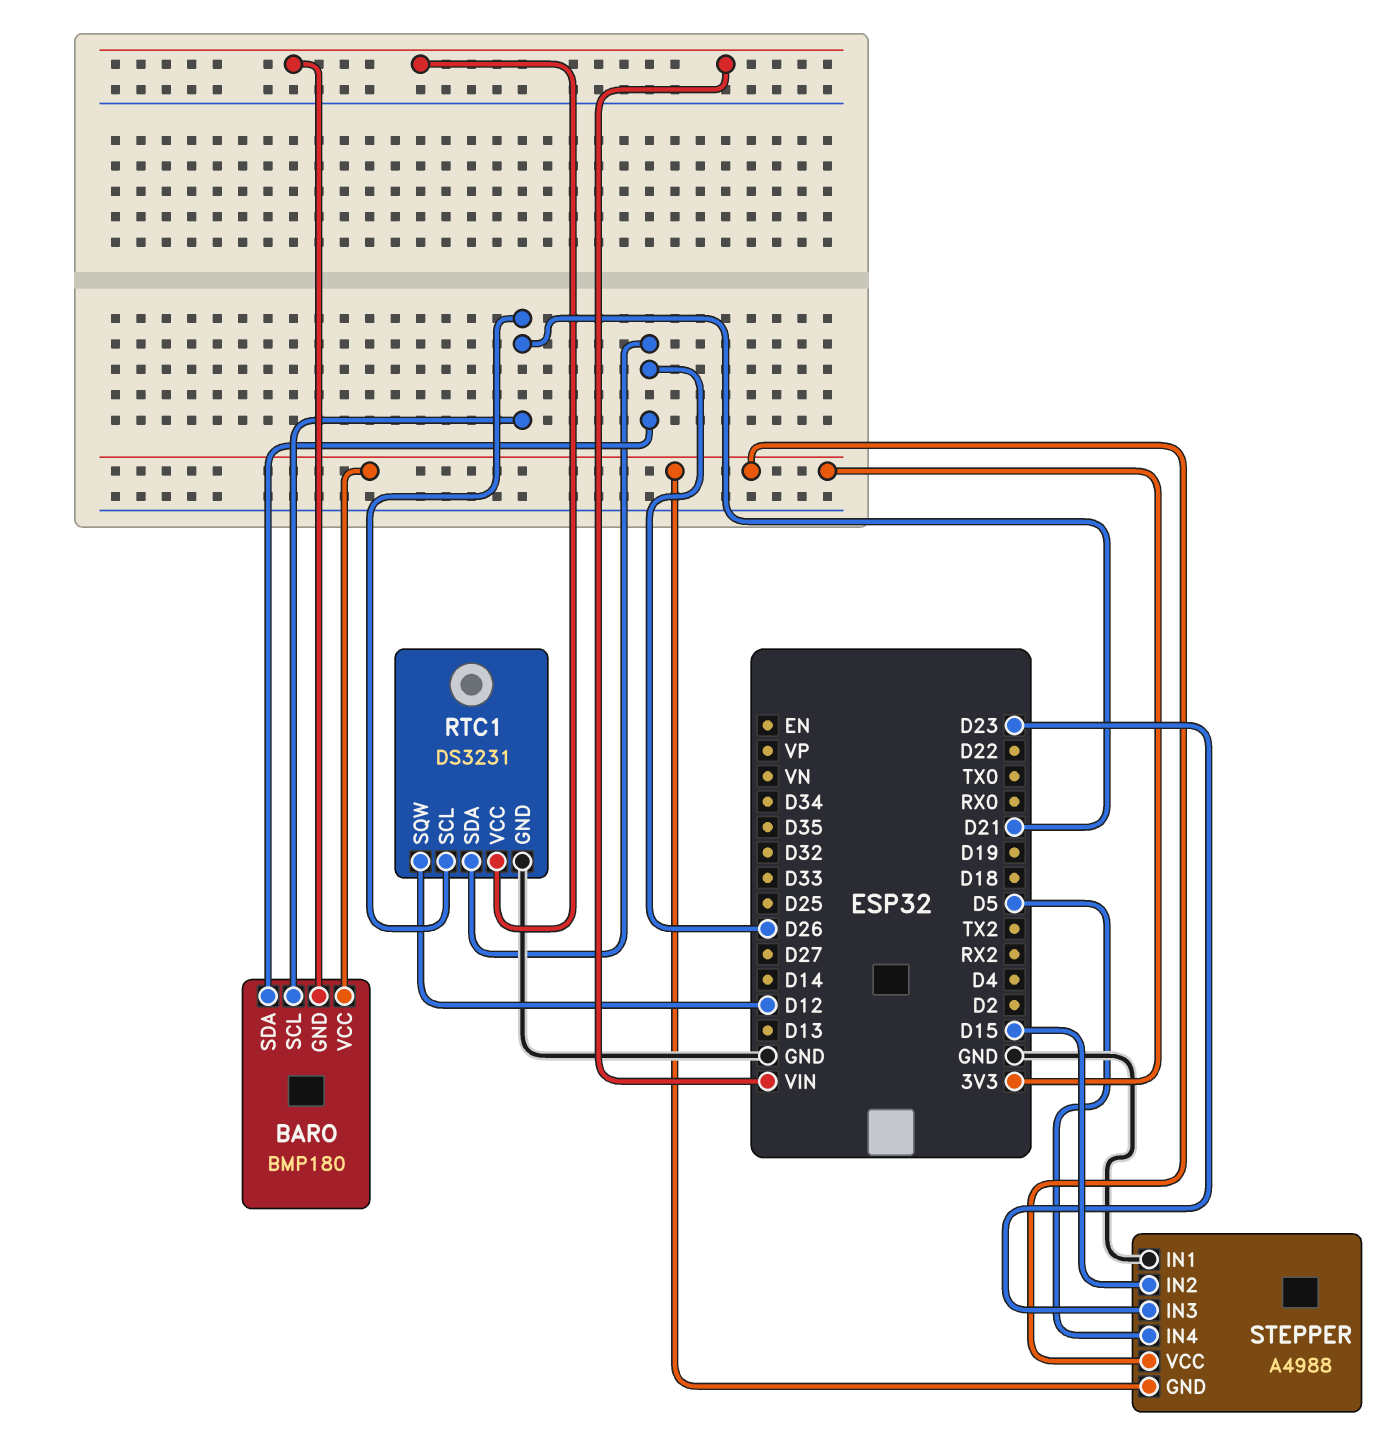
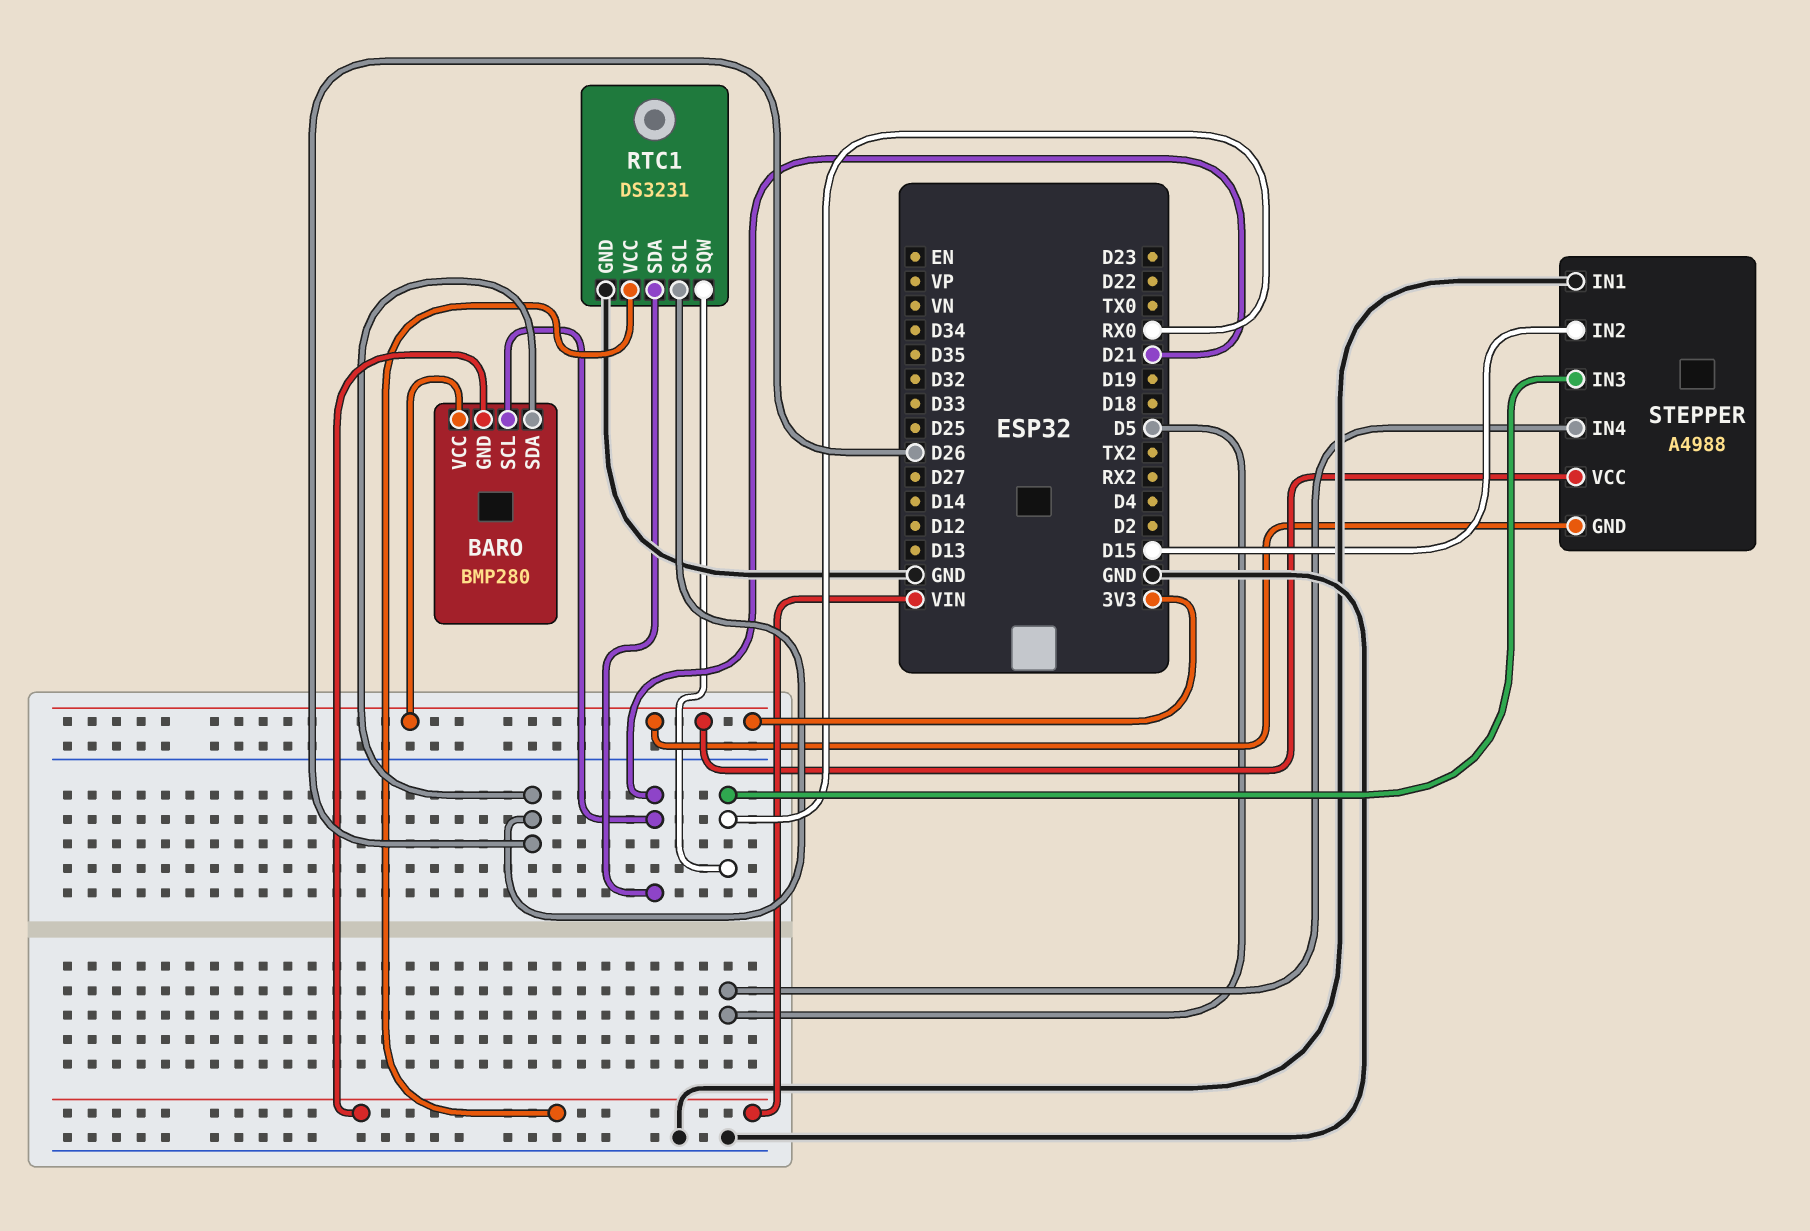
BARO: BMP180 -> BMP280
RTC1 pin SCL: D21 -> D26
RTC1 pin SDA: D26 -> D21
RTC1 pin SQW: D12 -> RX0
STEPPER pin IN3: D23 -> RX0

